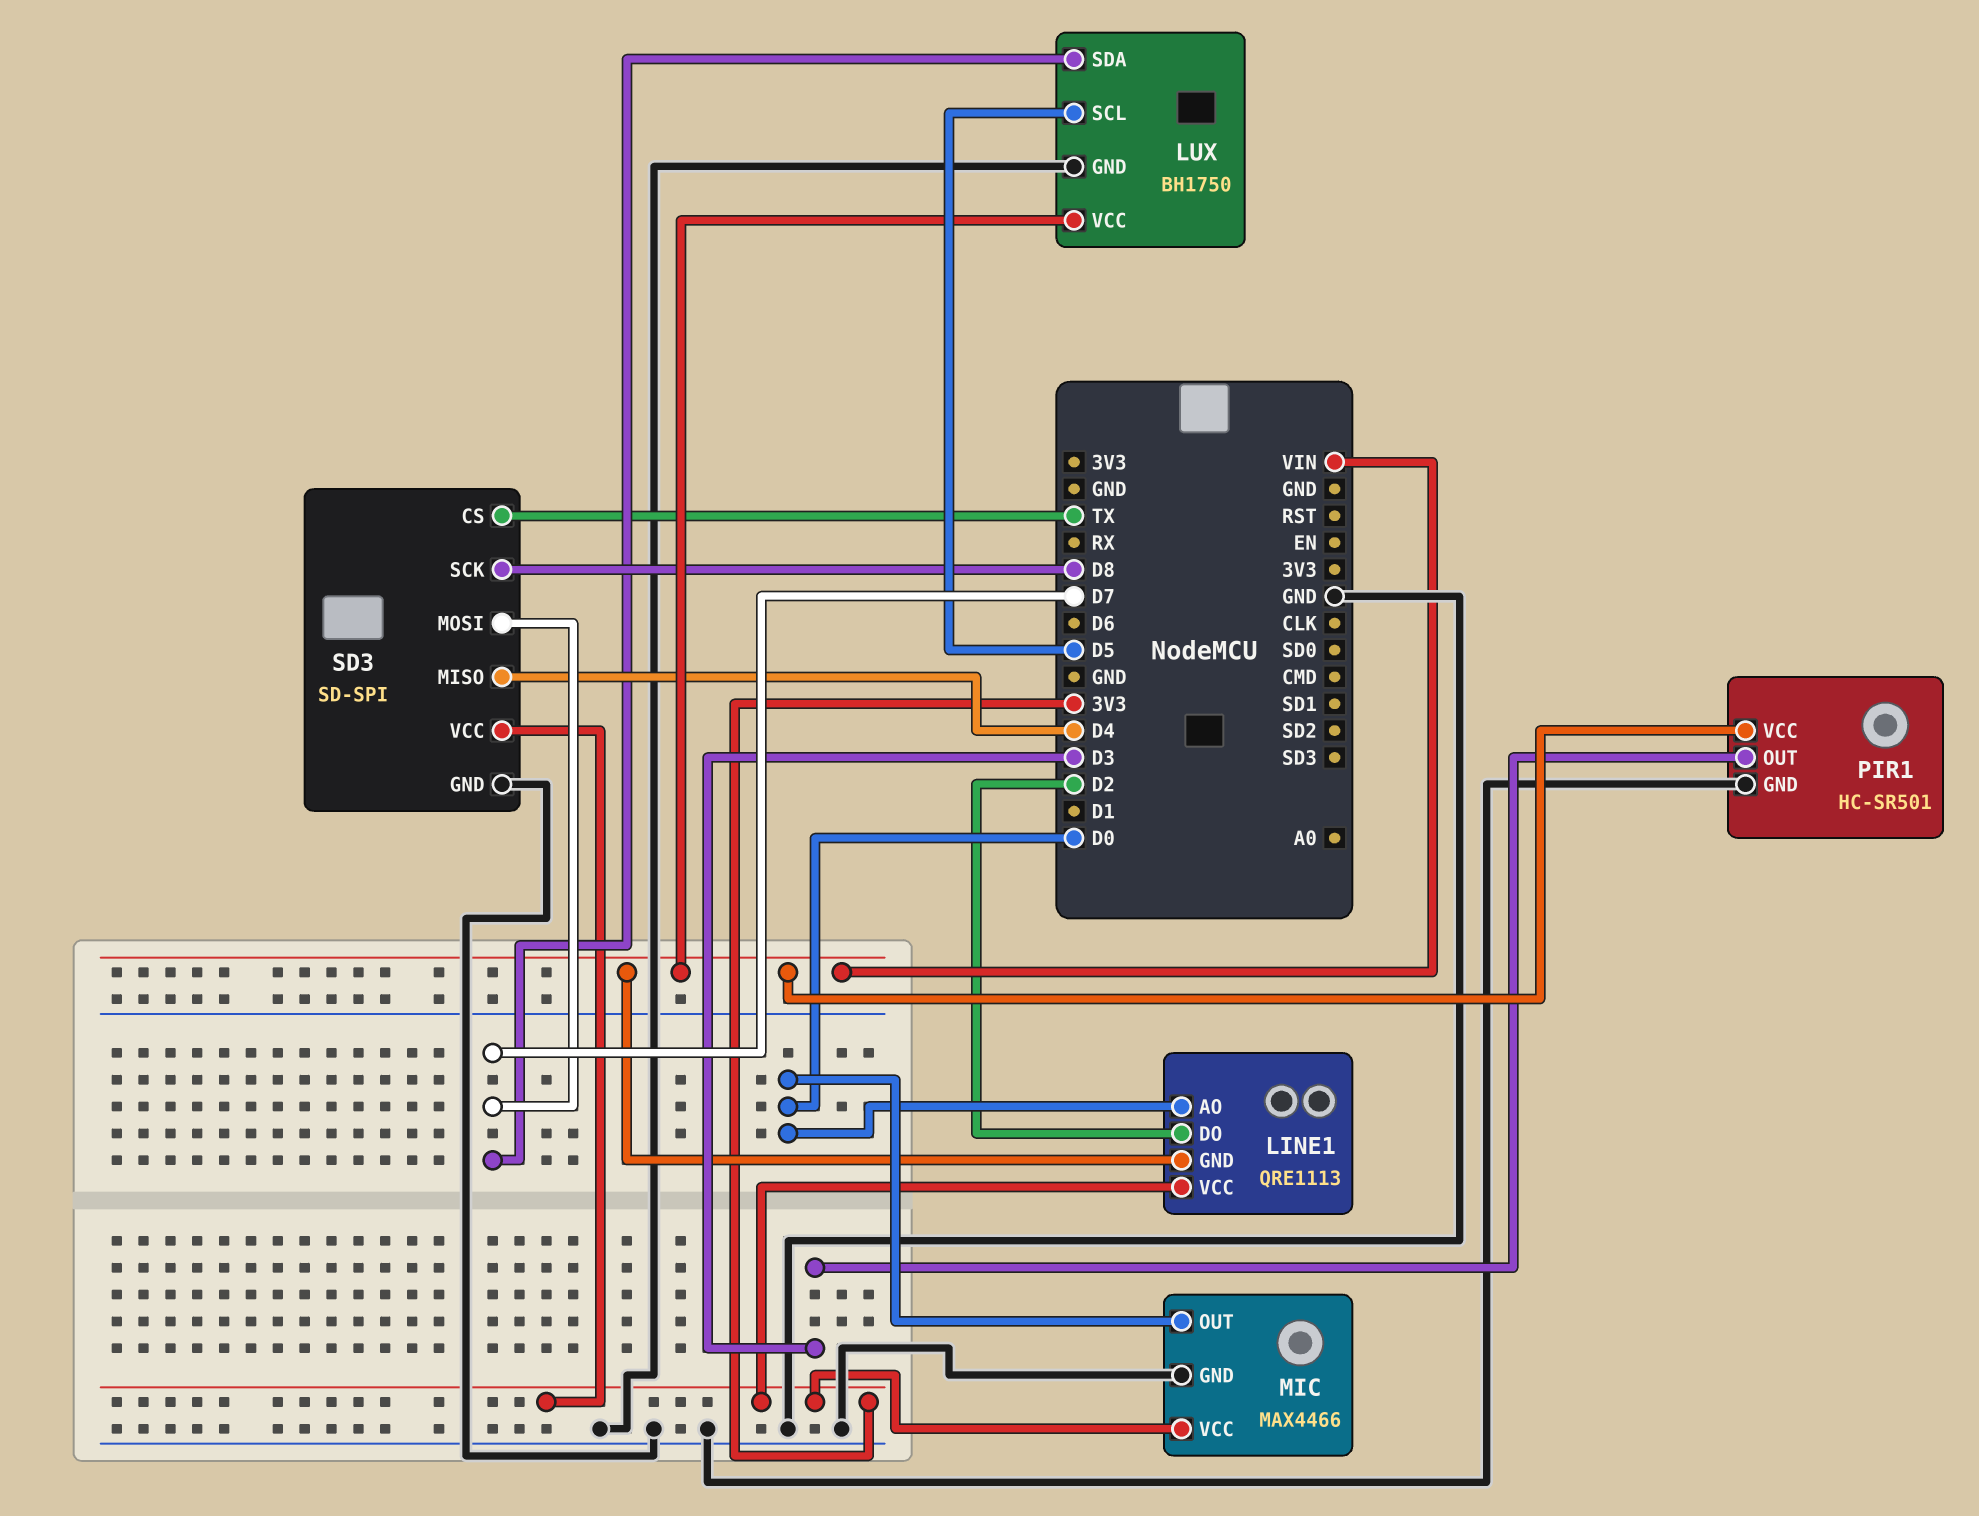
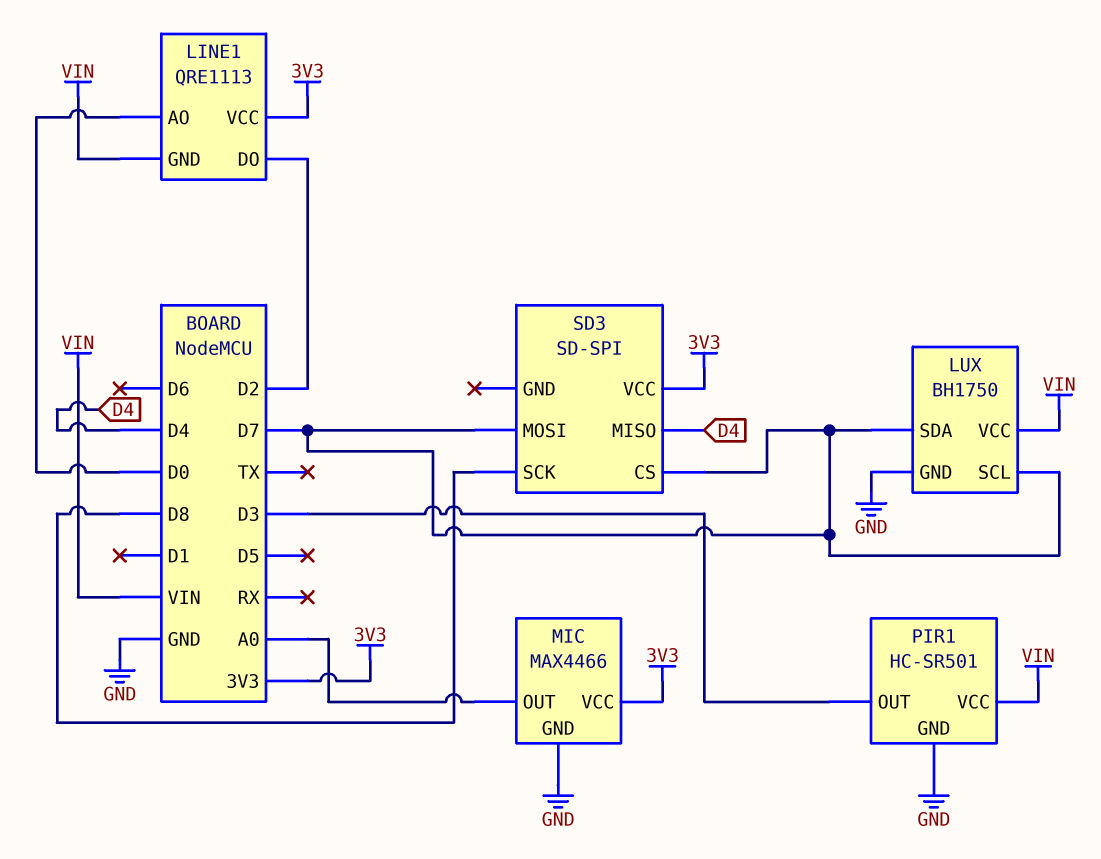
LUX pin SCL: D5 -> D7
MIC pin OUT: D0 -> A0
SD3 pin CS: TX -> D7
SD3 pin GND: GND -> none

